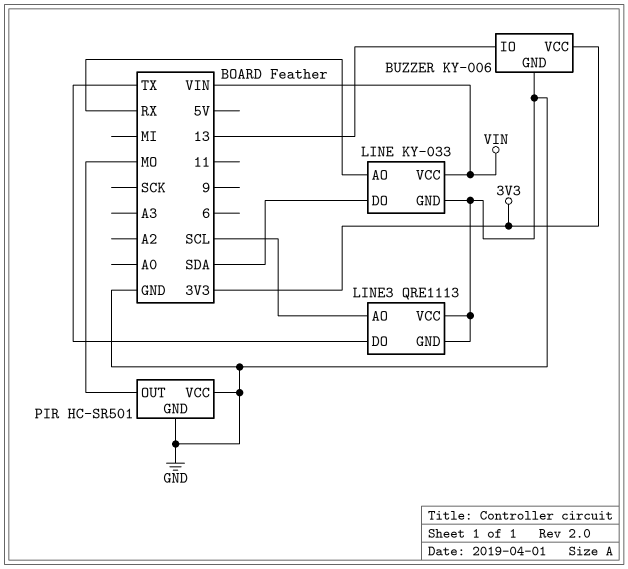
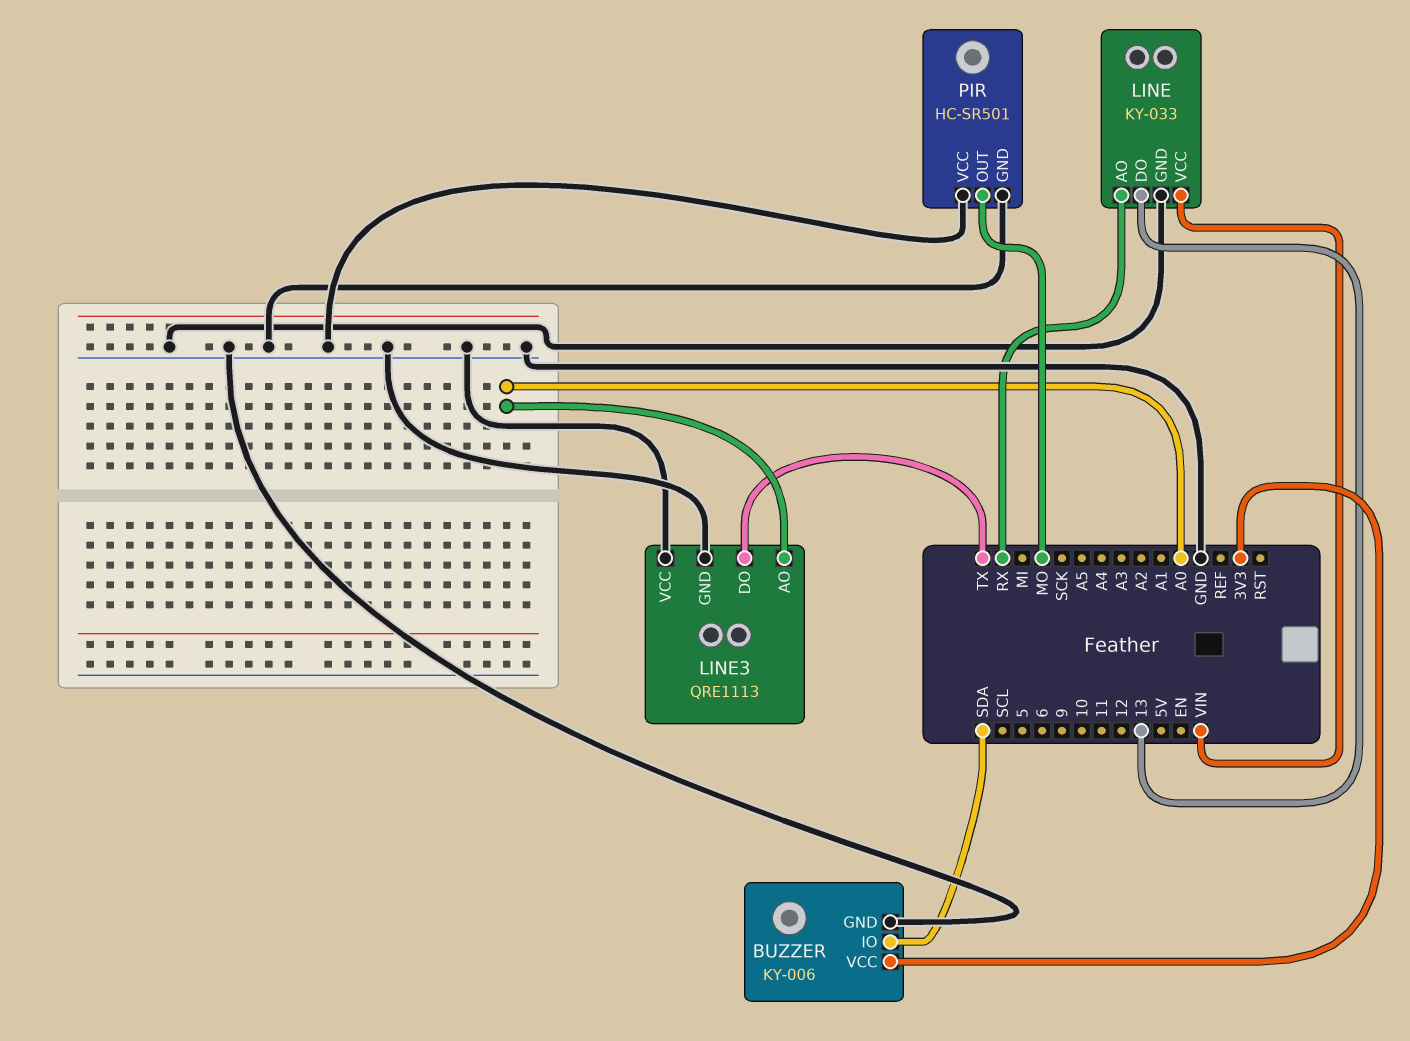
BUZZER pin IO: 13 -> SDA
LINE pin DO: SDA -> 13
LINE3 pin AO: SCL -> A0

